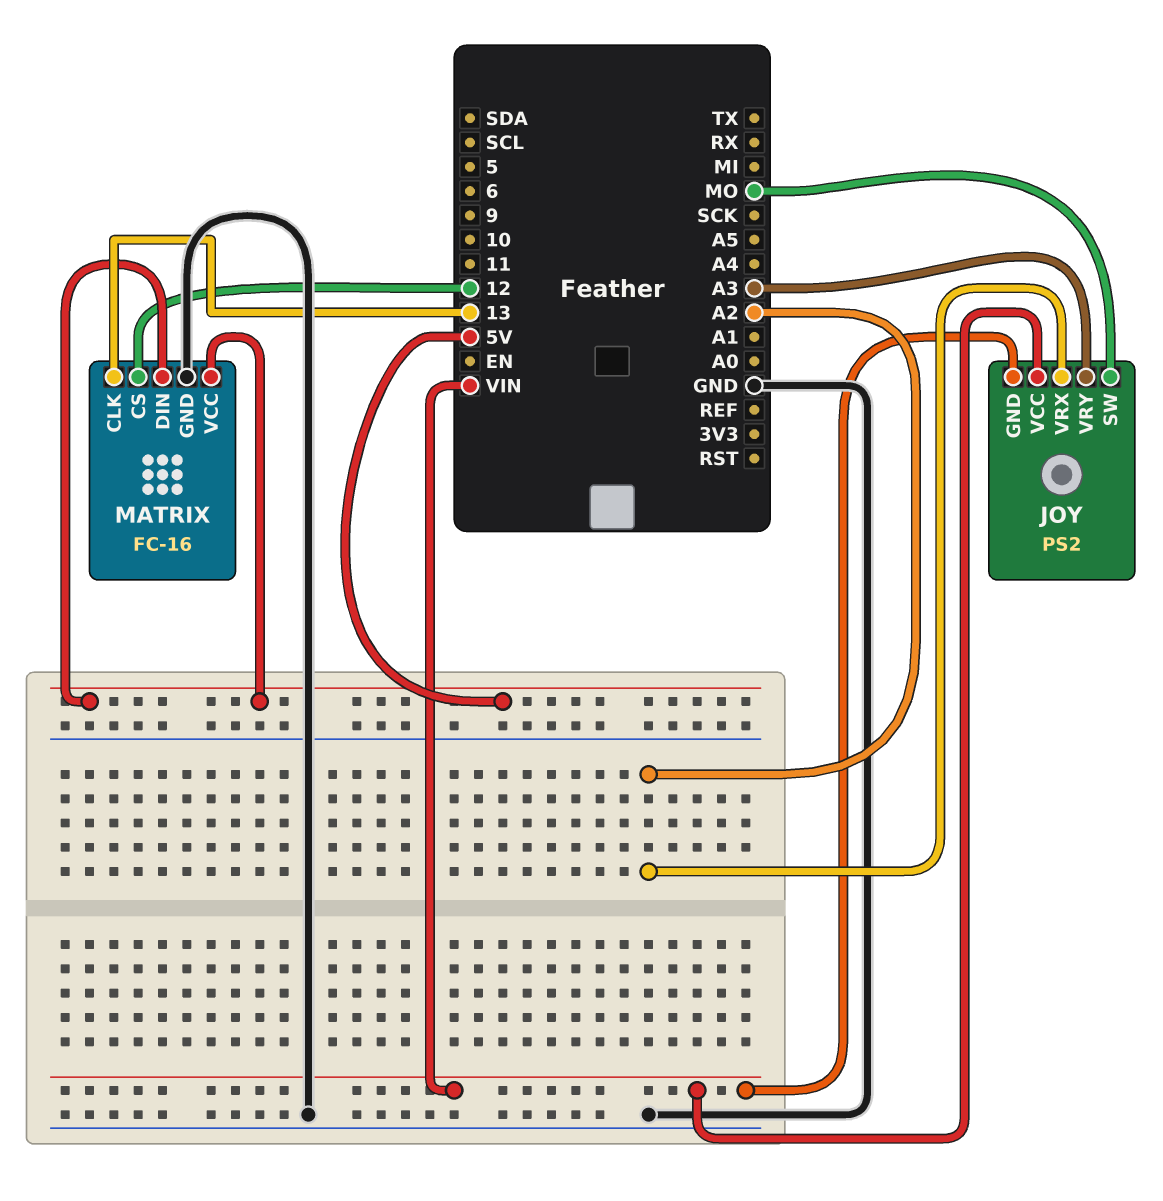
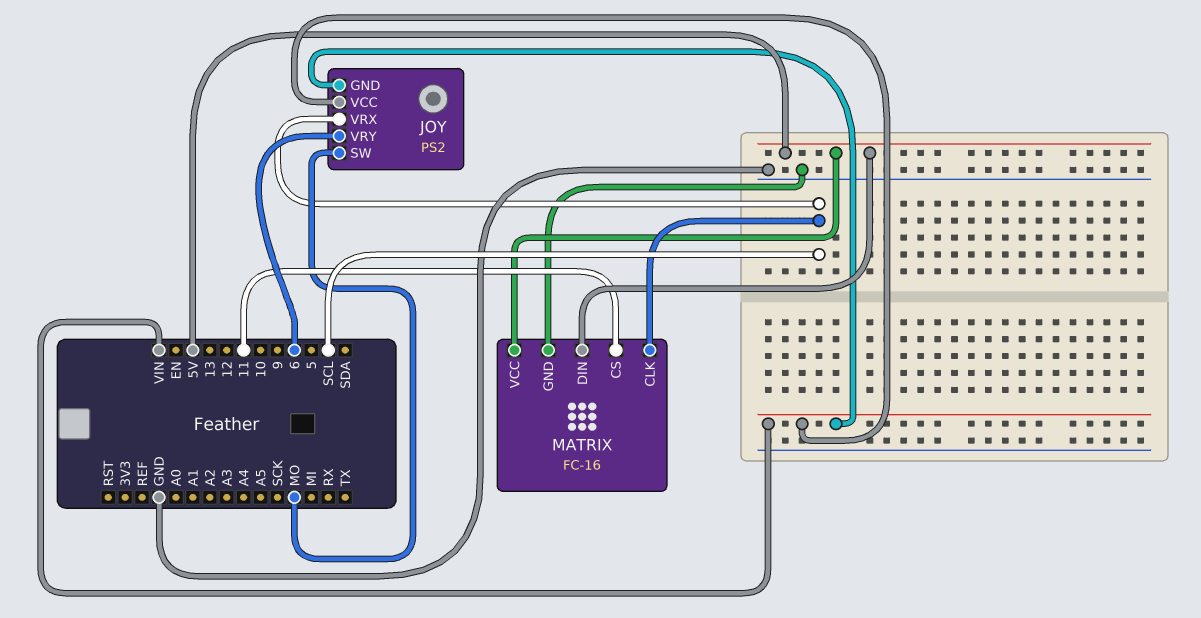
JOY pin VRX: A2 -> SCL
JOY pin VRY: A3 -> 6
MATRIX pin CLK: 13 -> SCL
MATRIX pin CS: 12 -> 11

